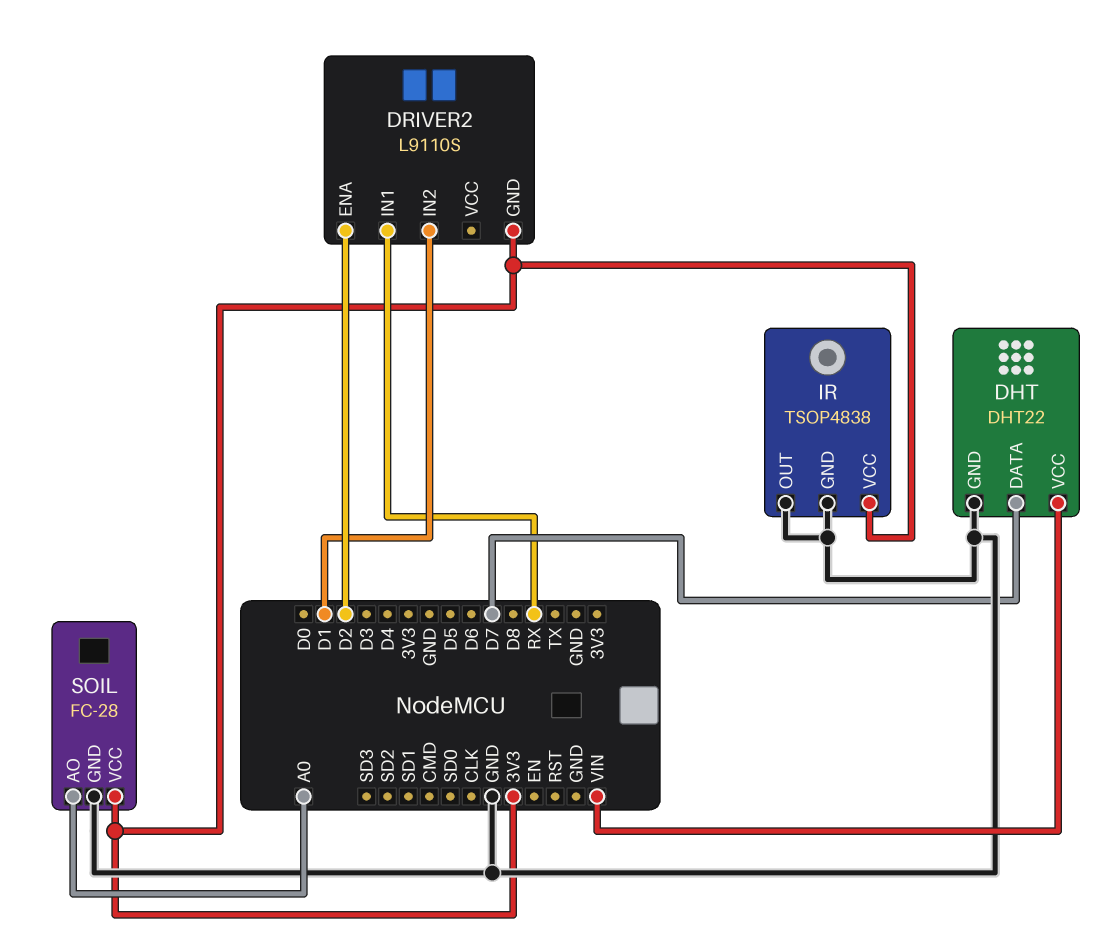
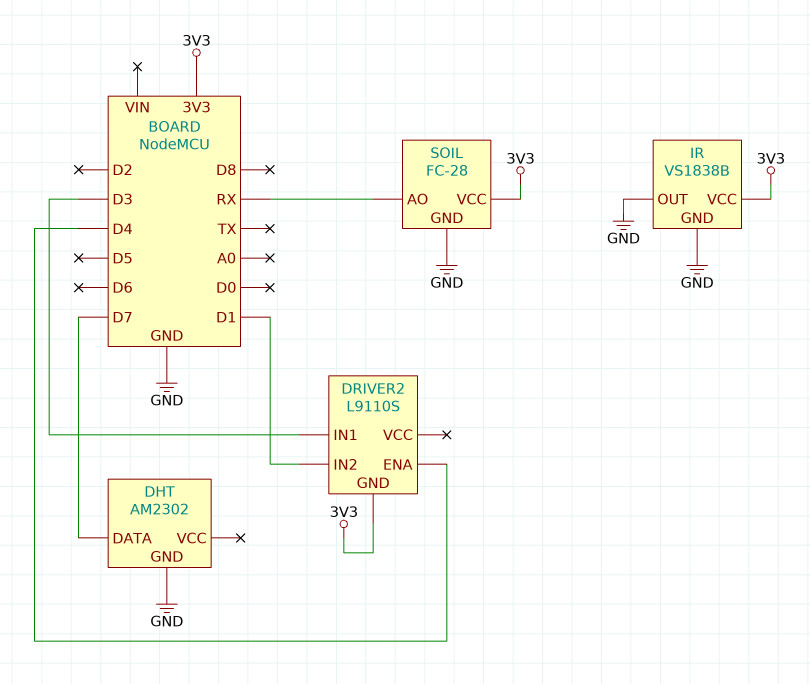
DHT: DHT22 -> AM2302
DHT pin VCC: VIN -> none
DRIVER2 pin ENA: D2 -> D4
DRIVER2 pin IN1: RX -> D3
IR: TSOP4838 -> VS1838B
SOIL pin AO: A0 -> RX

